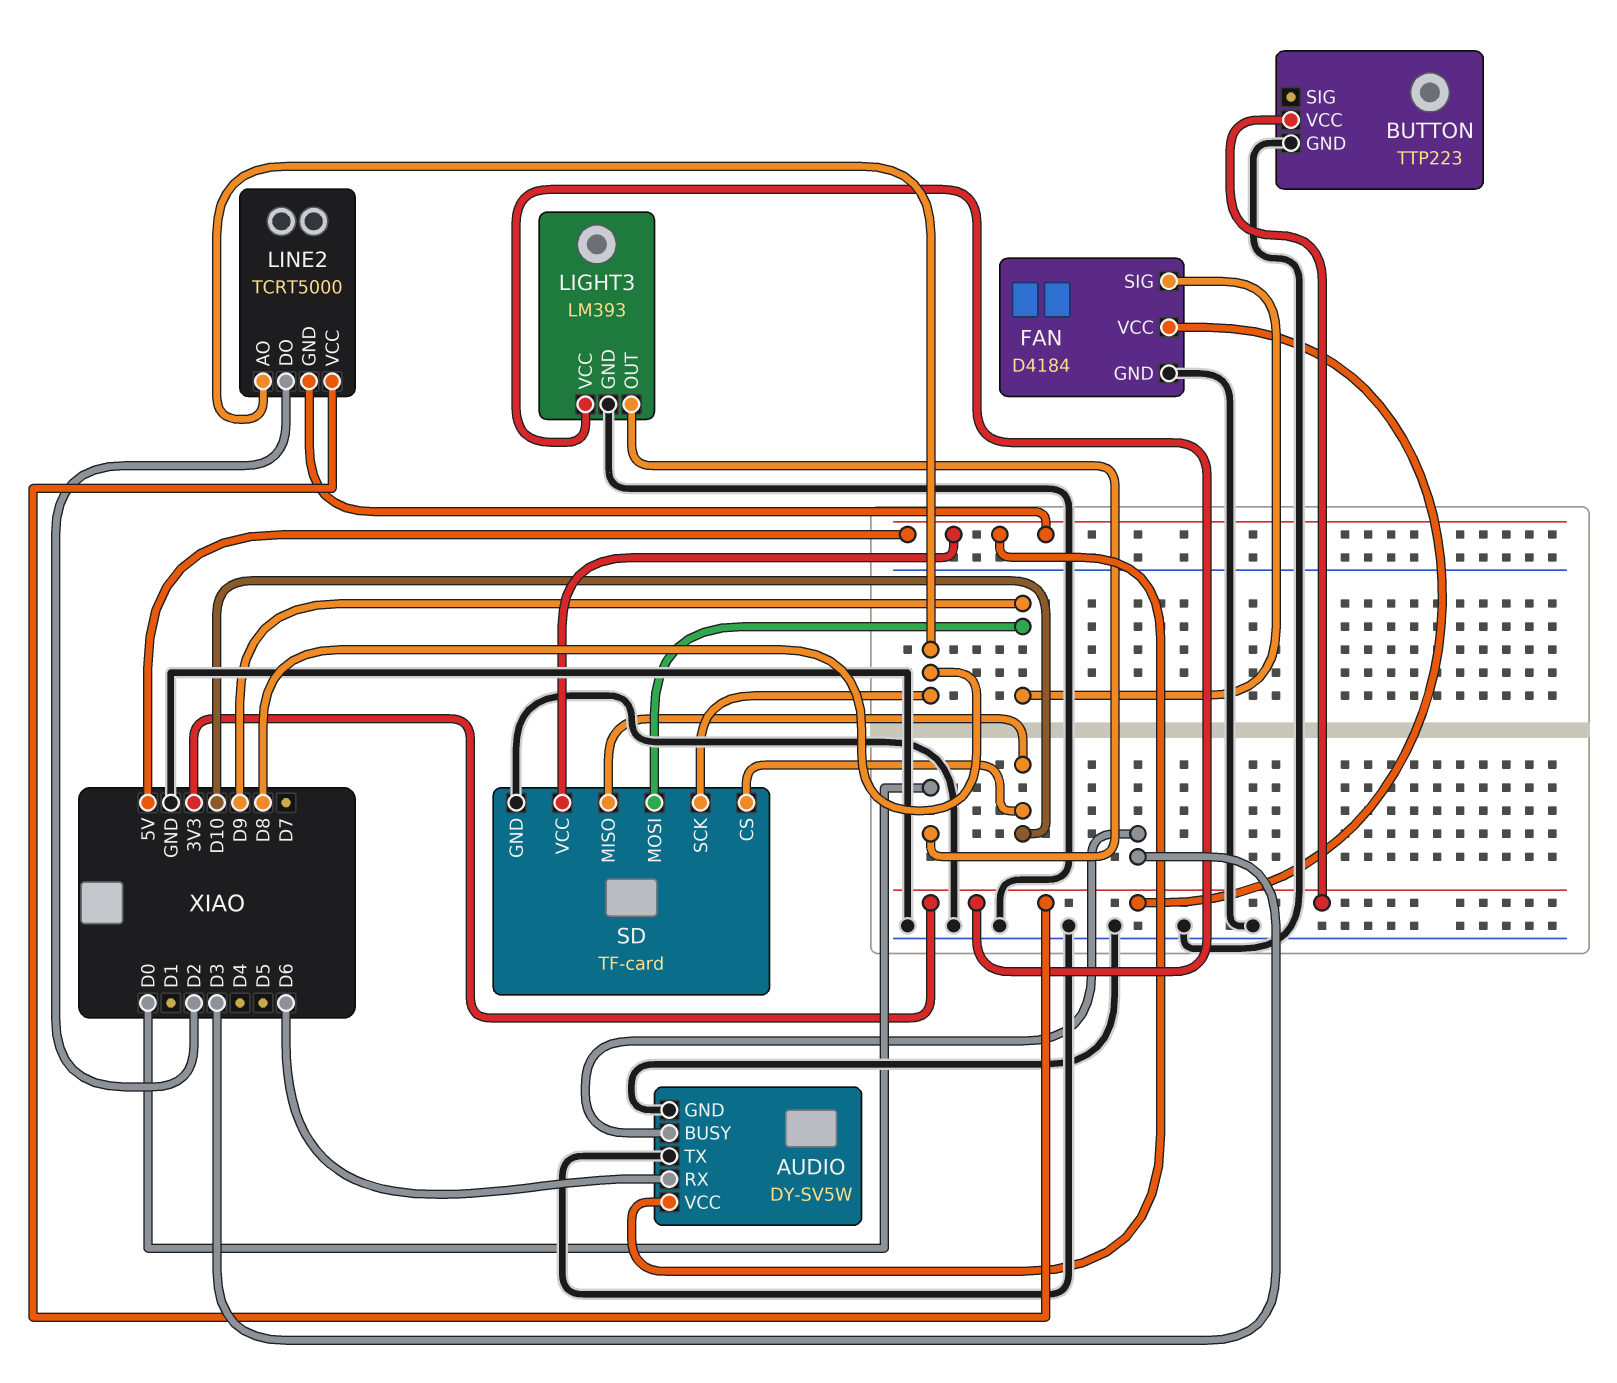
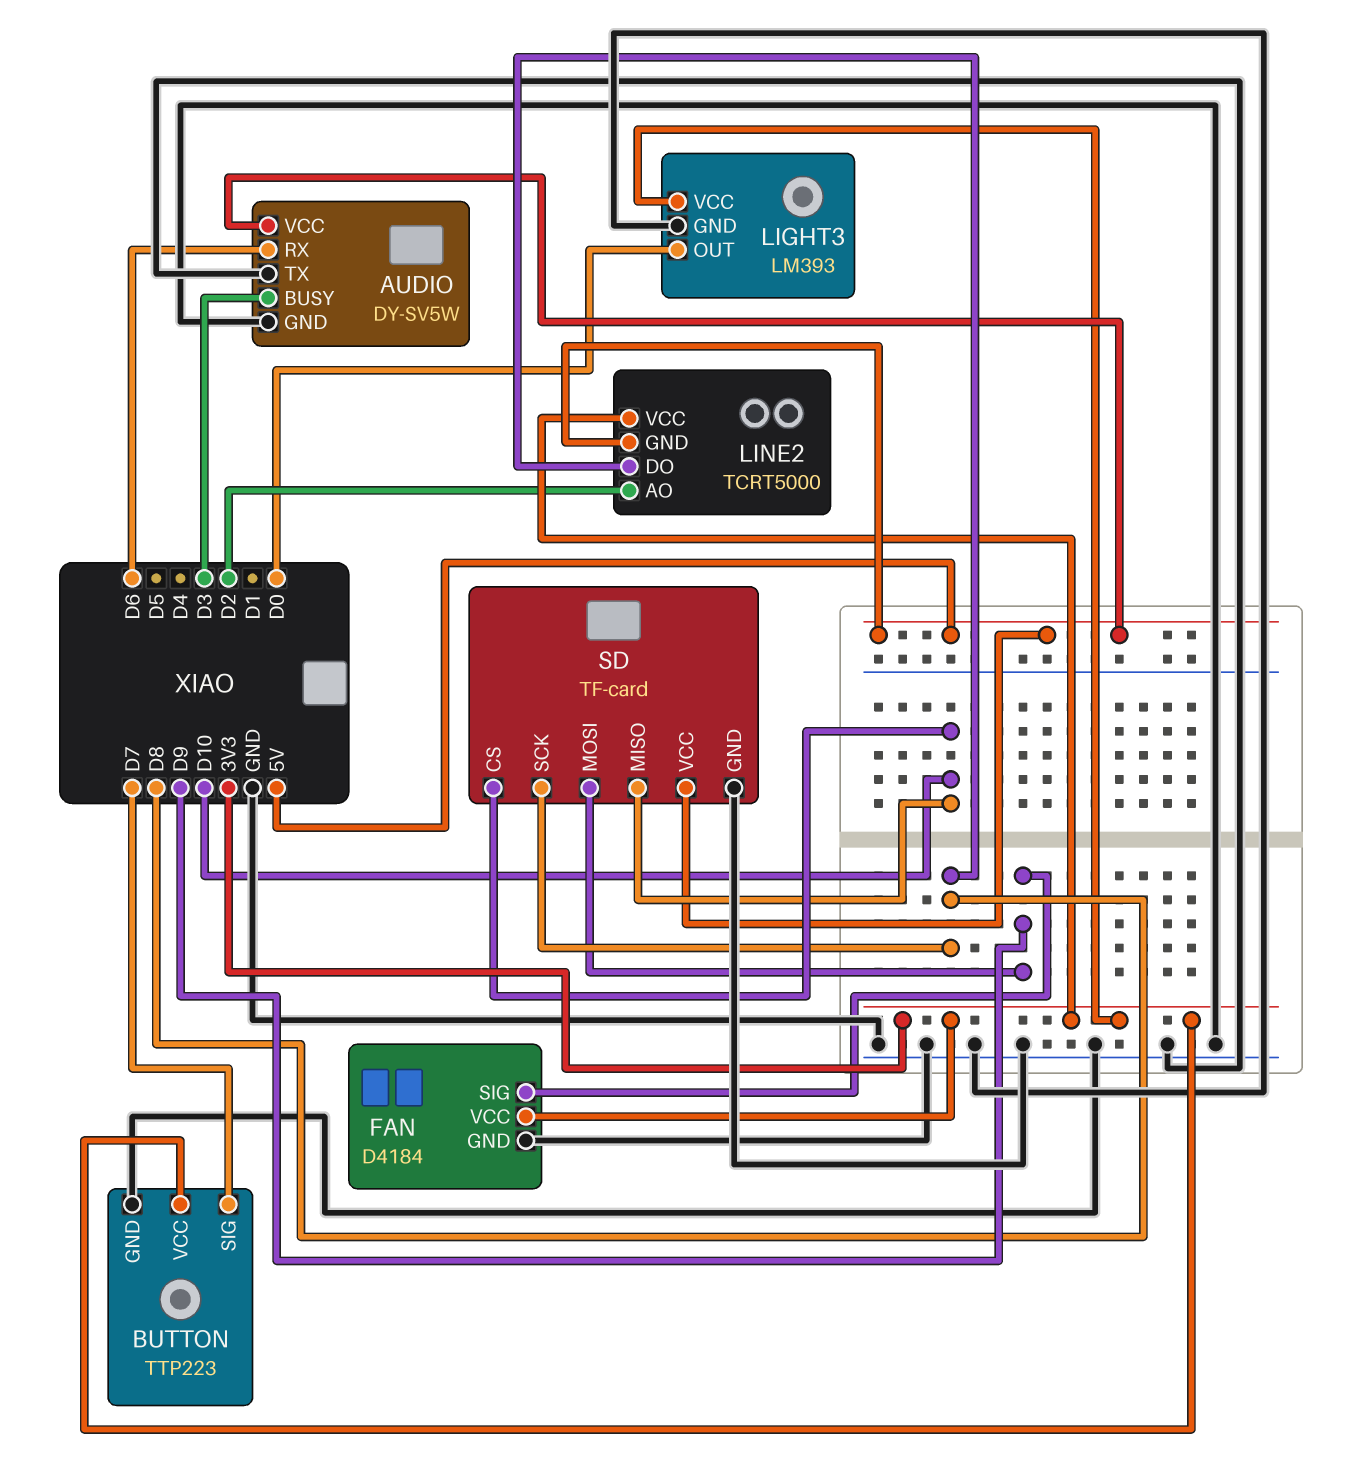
BUTTON pin SIG: none -> D7
LINE2 pin AO: D8 -> D2
LINE2 pin DO: D2 -> D8

